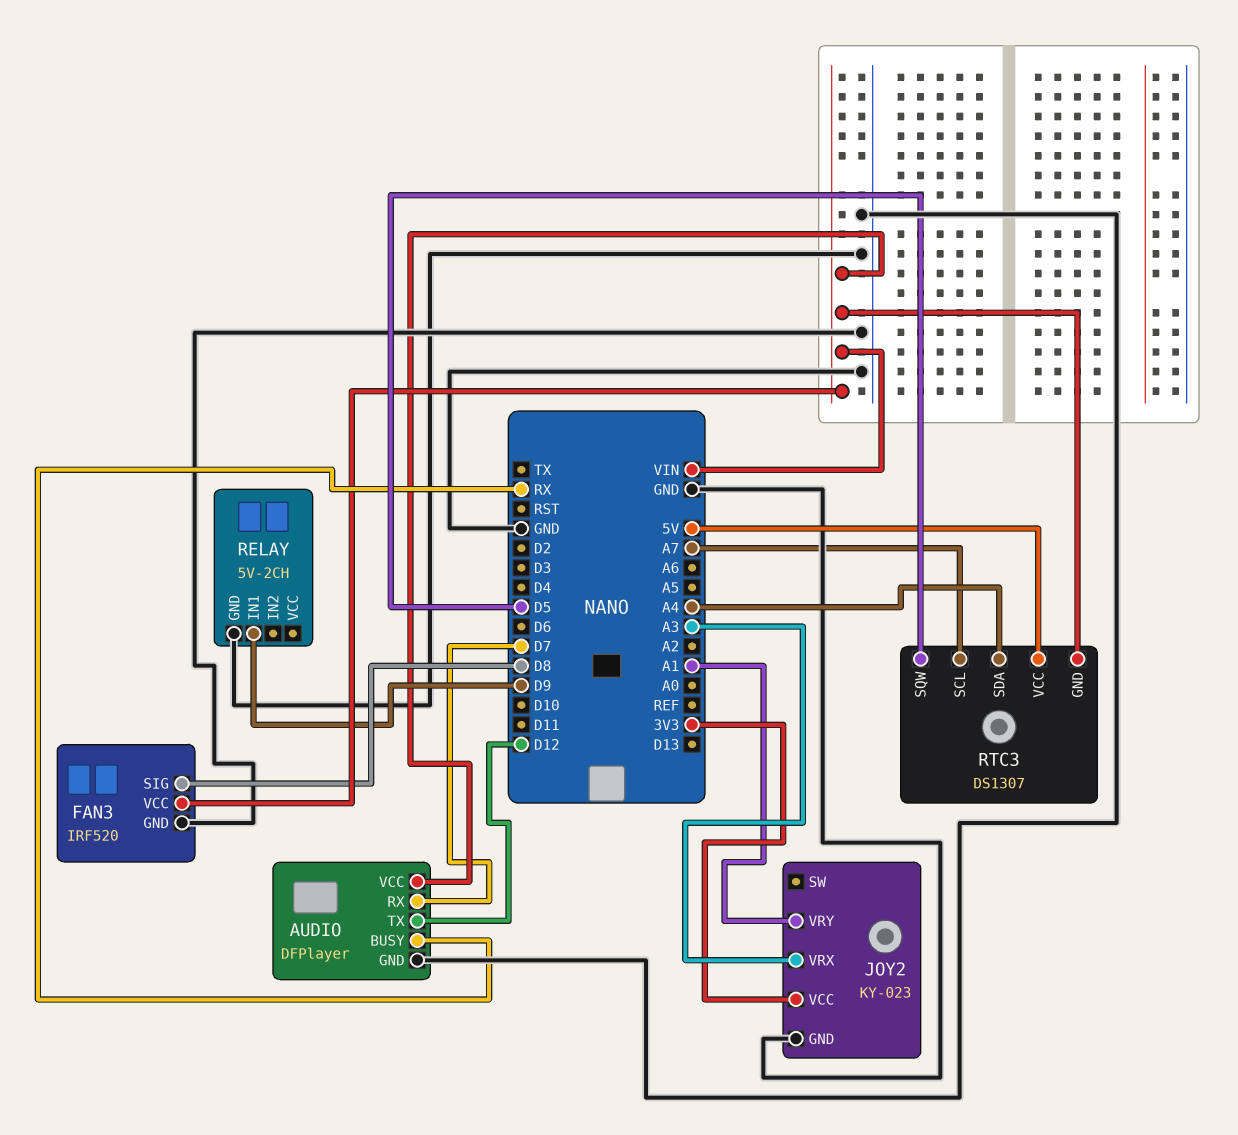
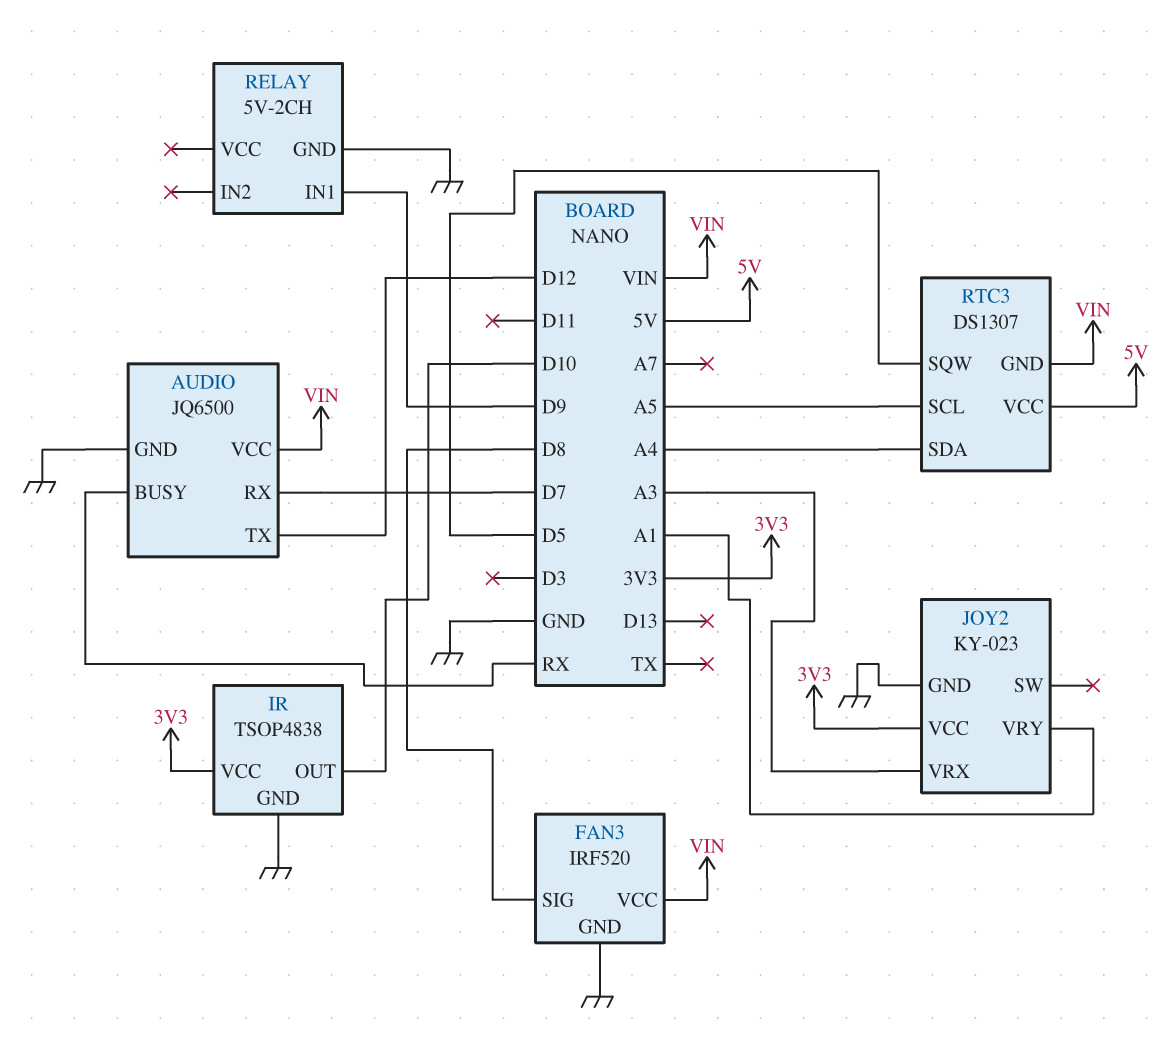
AUDIO: DFPlayer -> JQ6500
IR: none -> TSOP4838
IR pin GND: none -> GND
IR pin OUT: none -> D10
IR pin VCC: none -> 3V3
RTC3 pin SCL: A7 -> A5

